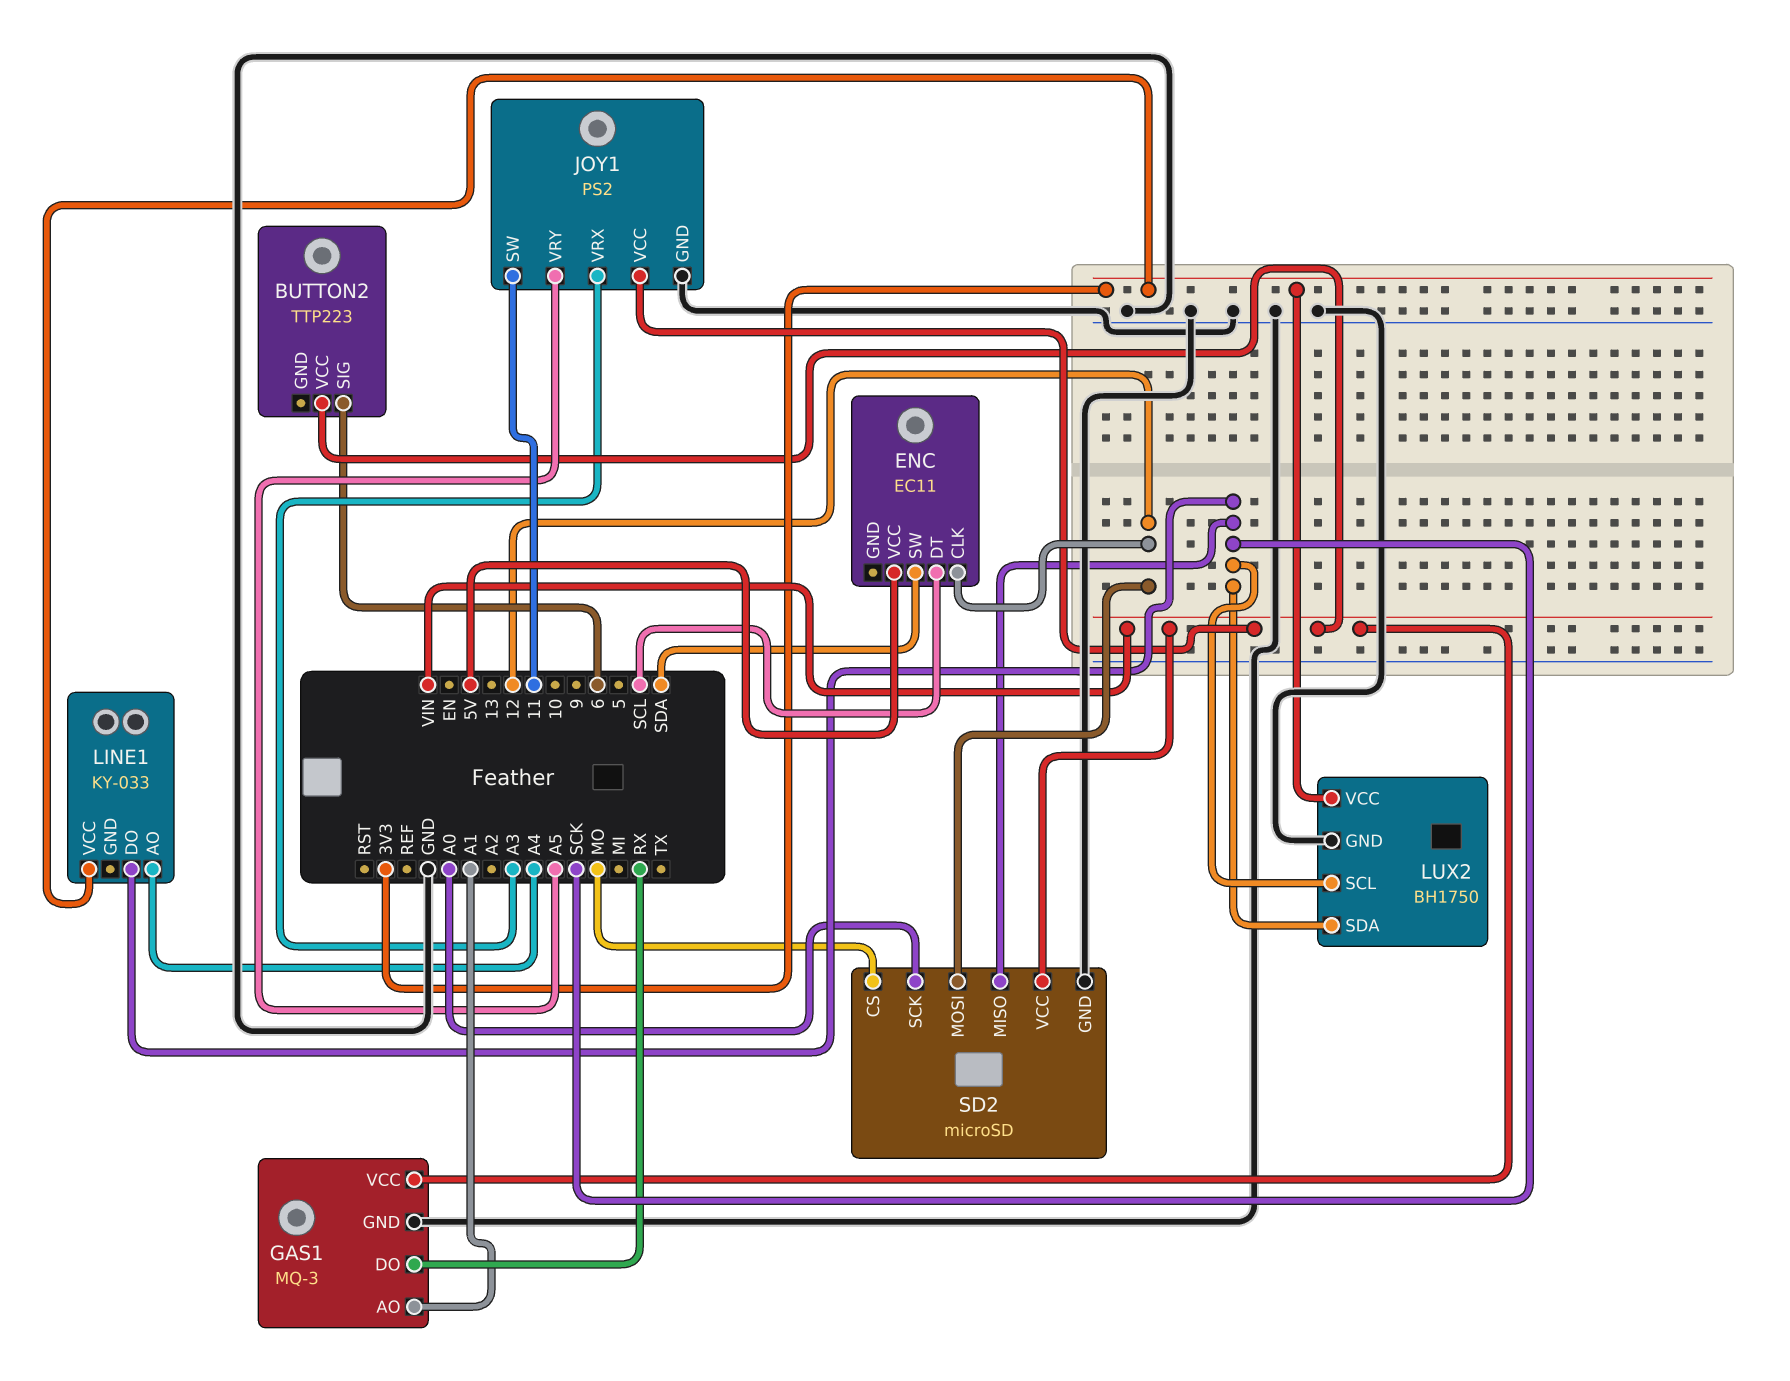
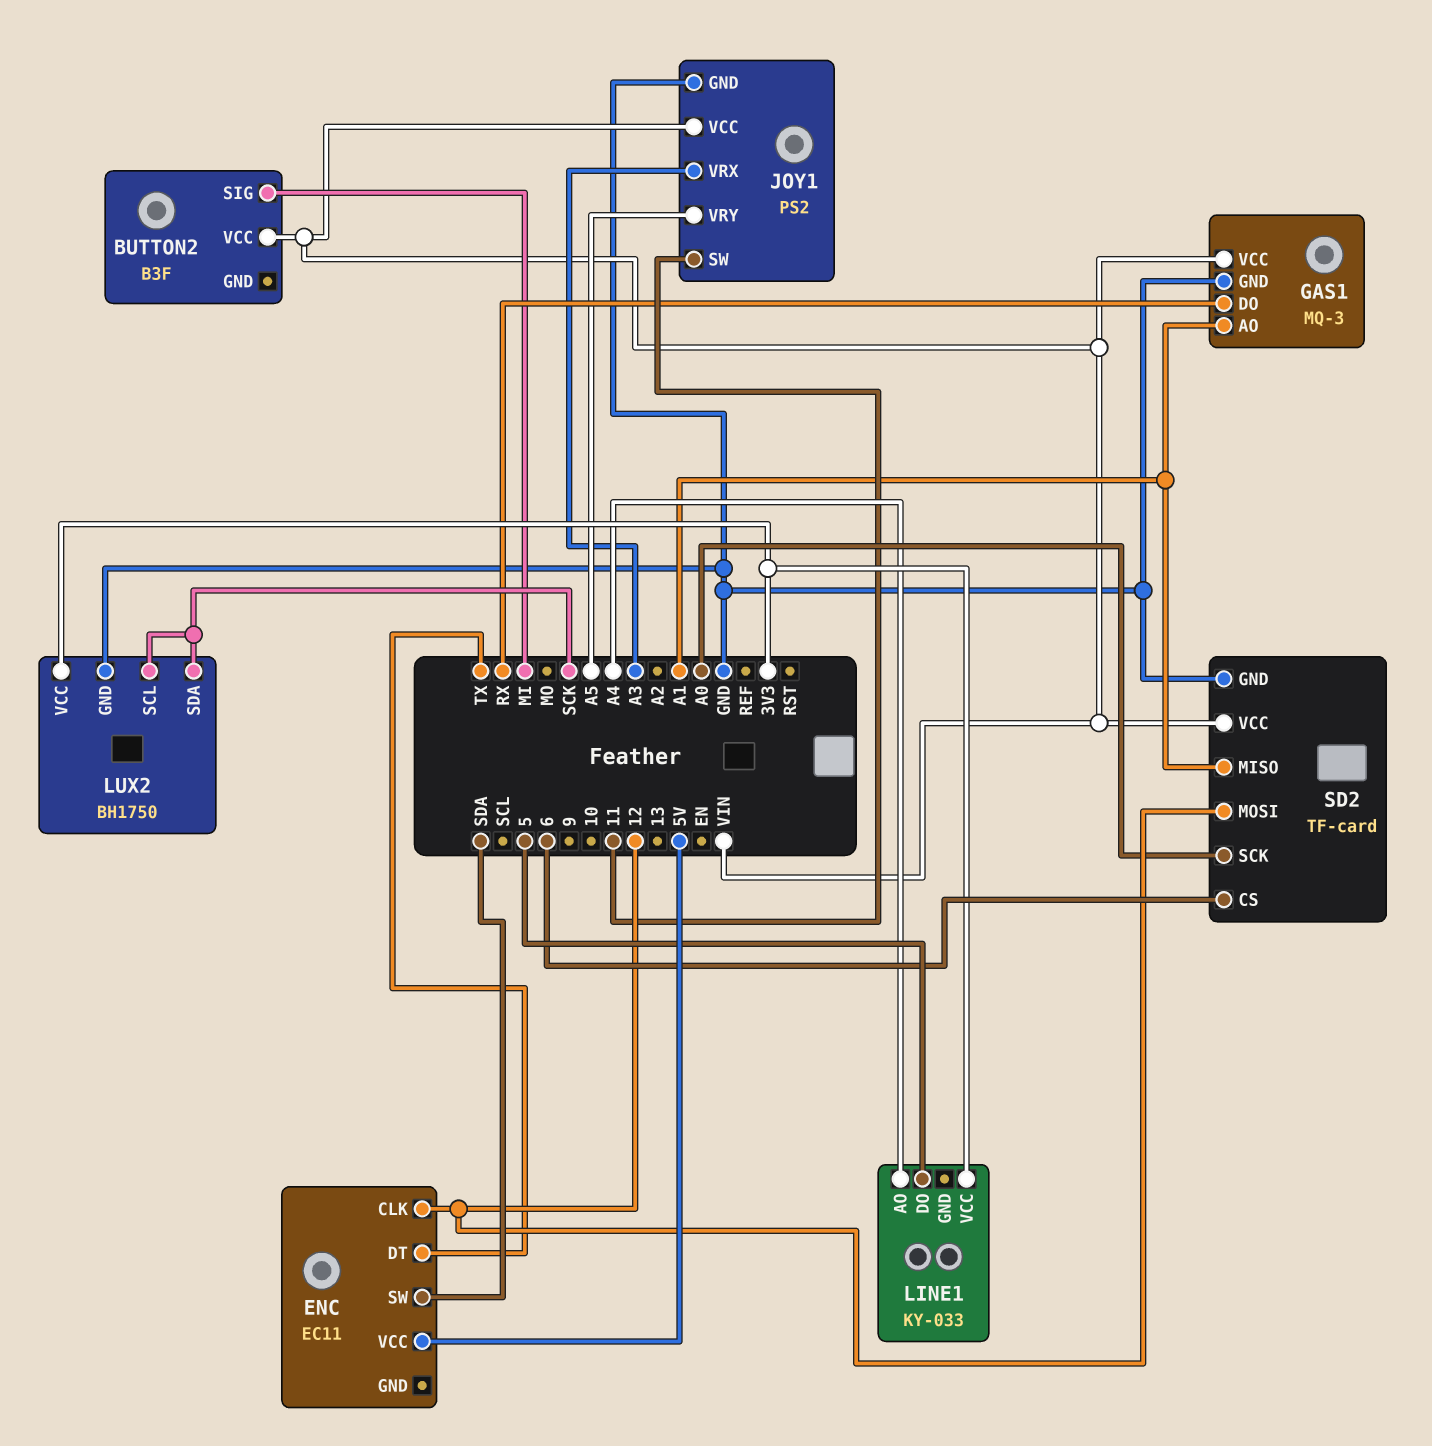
BUTTON2: TTP223 -> B3F
BUTTON2 pin SIG: 6 -> MI
ENC pin DT: SCL -> TX
LINE1 pin DO: SCK -> 5
SD2: microSD -> TF-card
SD2 pin CS: MO -> 6
SD2 pin MISO: SCK -> A1

